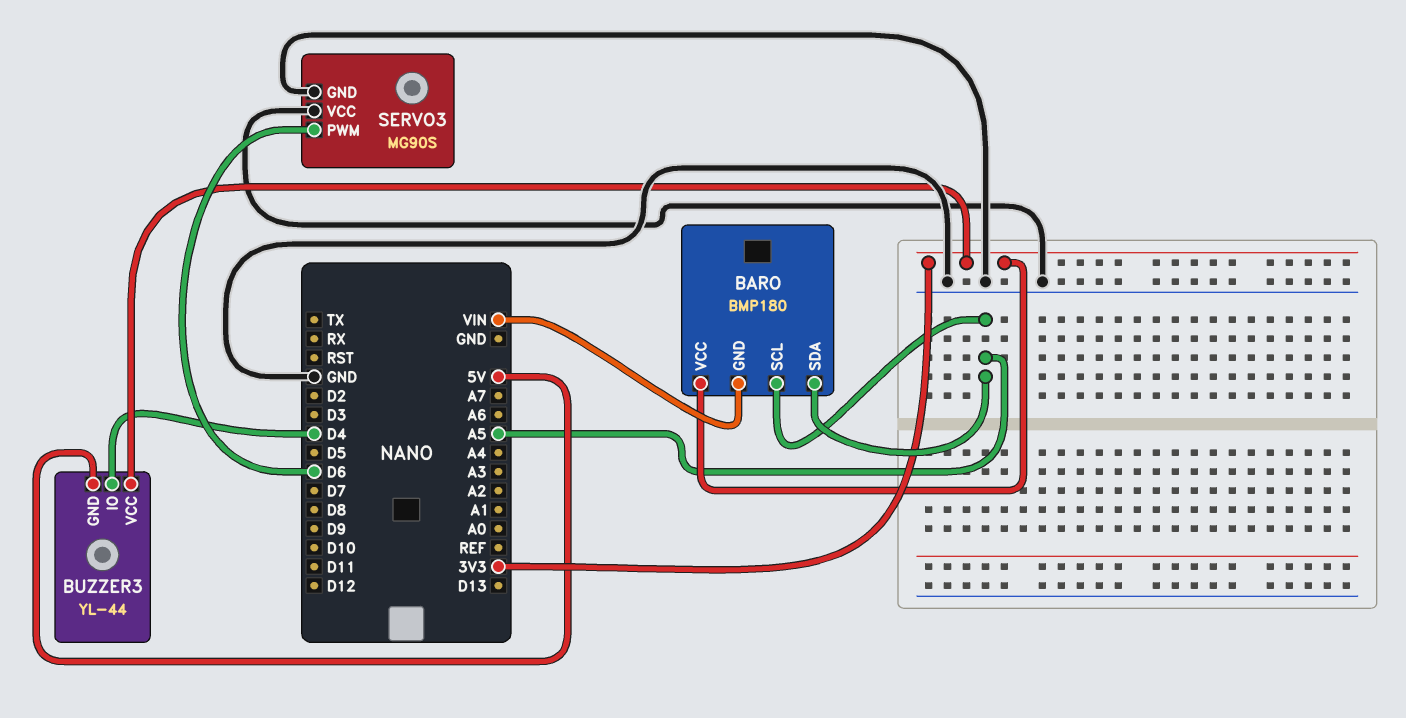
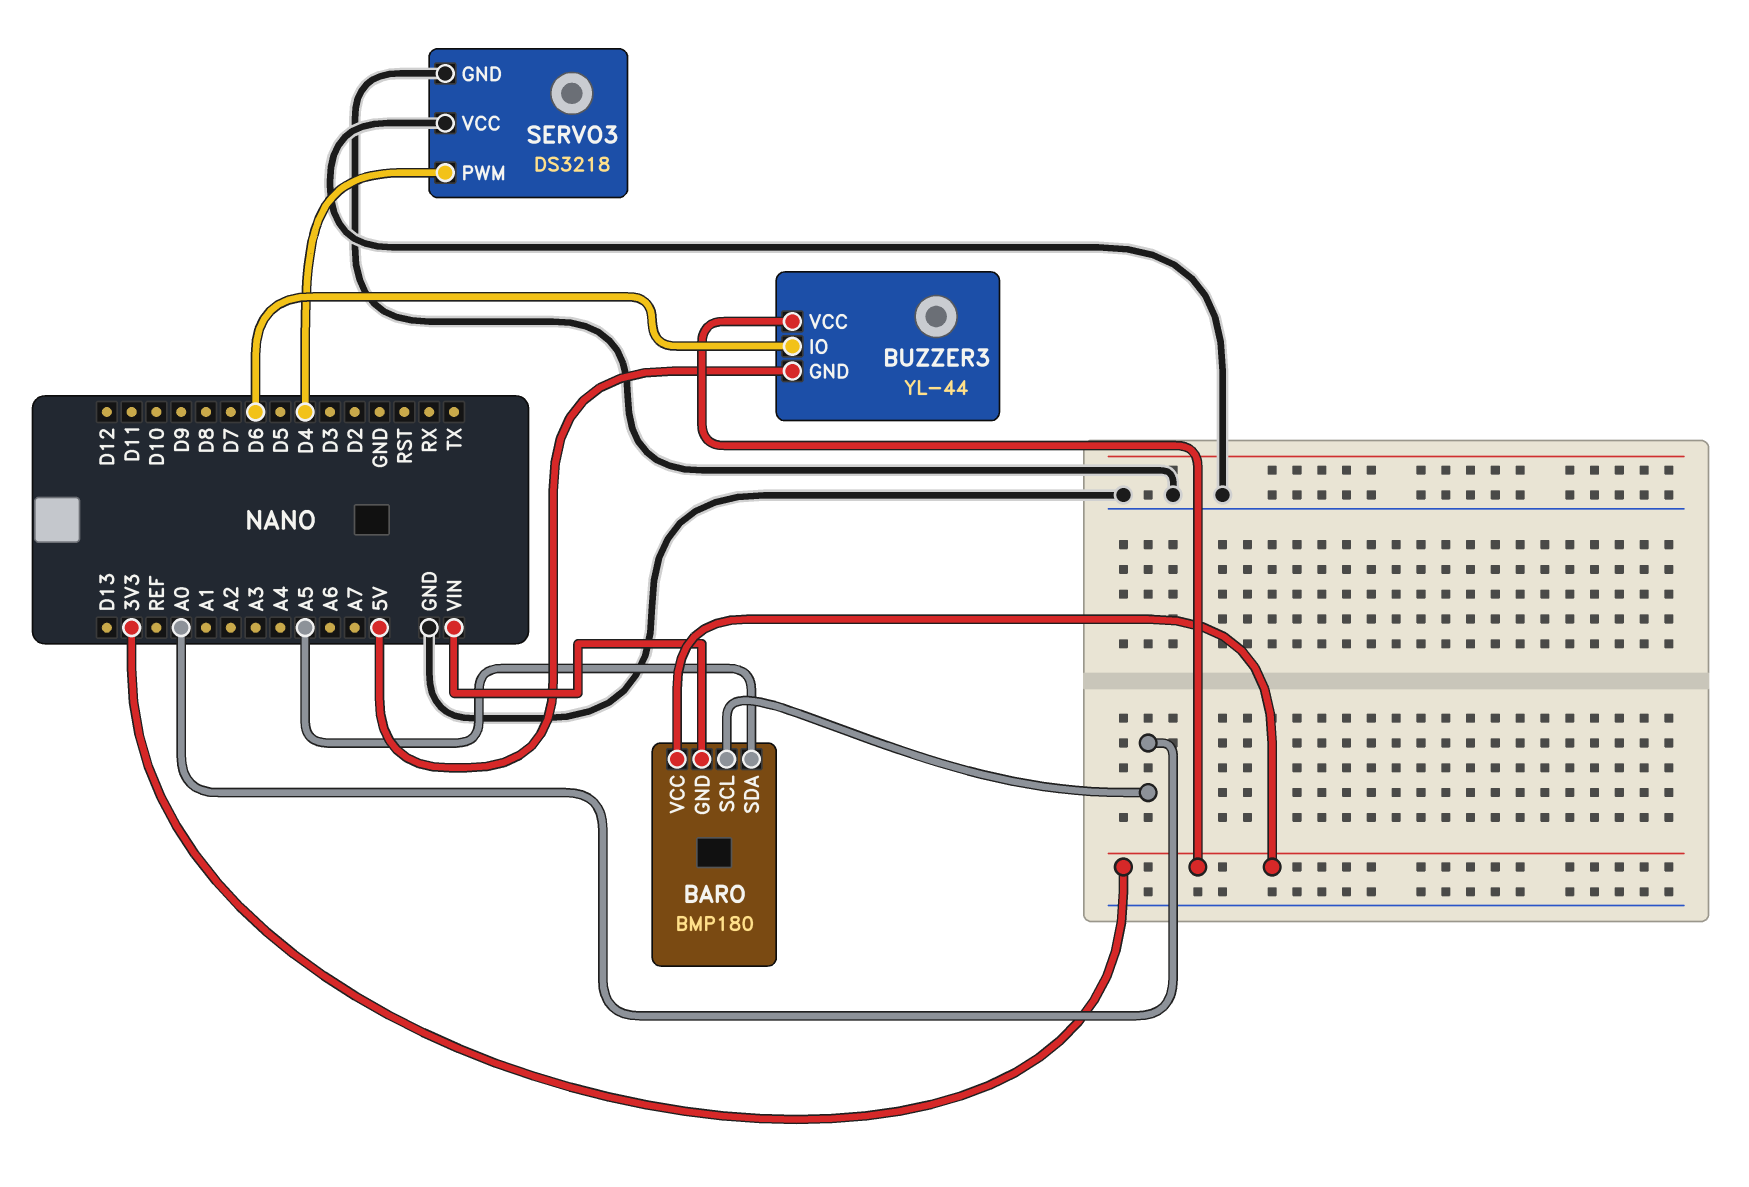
BARO pin SCL: A5 -> A0
BUZZER3 pin IO: D4 -> D6
SERVO3: MG90S -> DS3218
SERVO3 pin PWM: D6 -> D4

